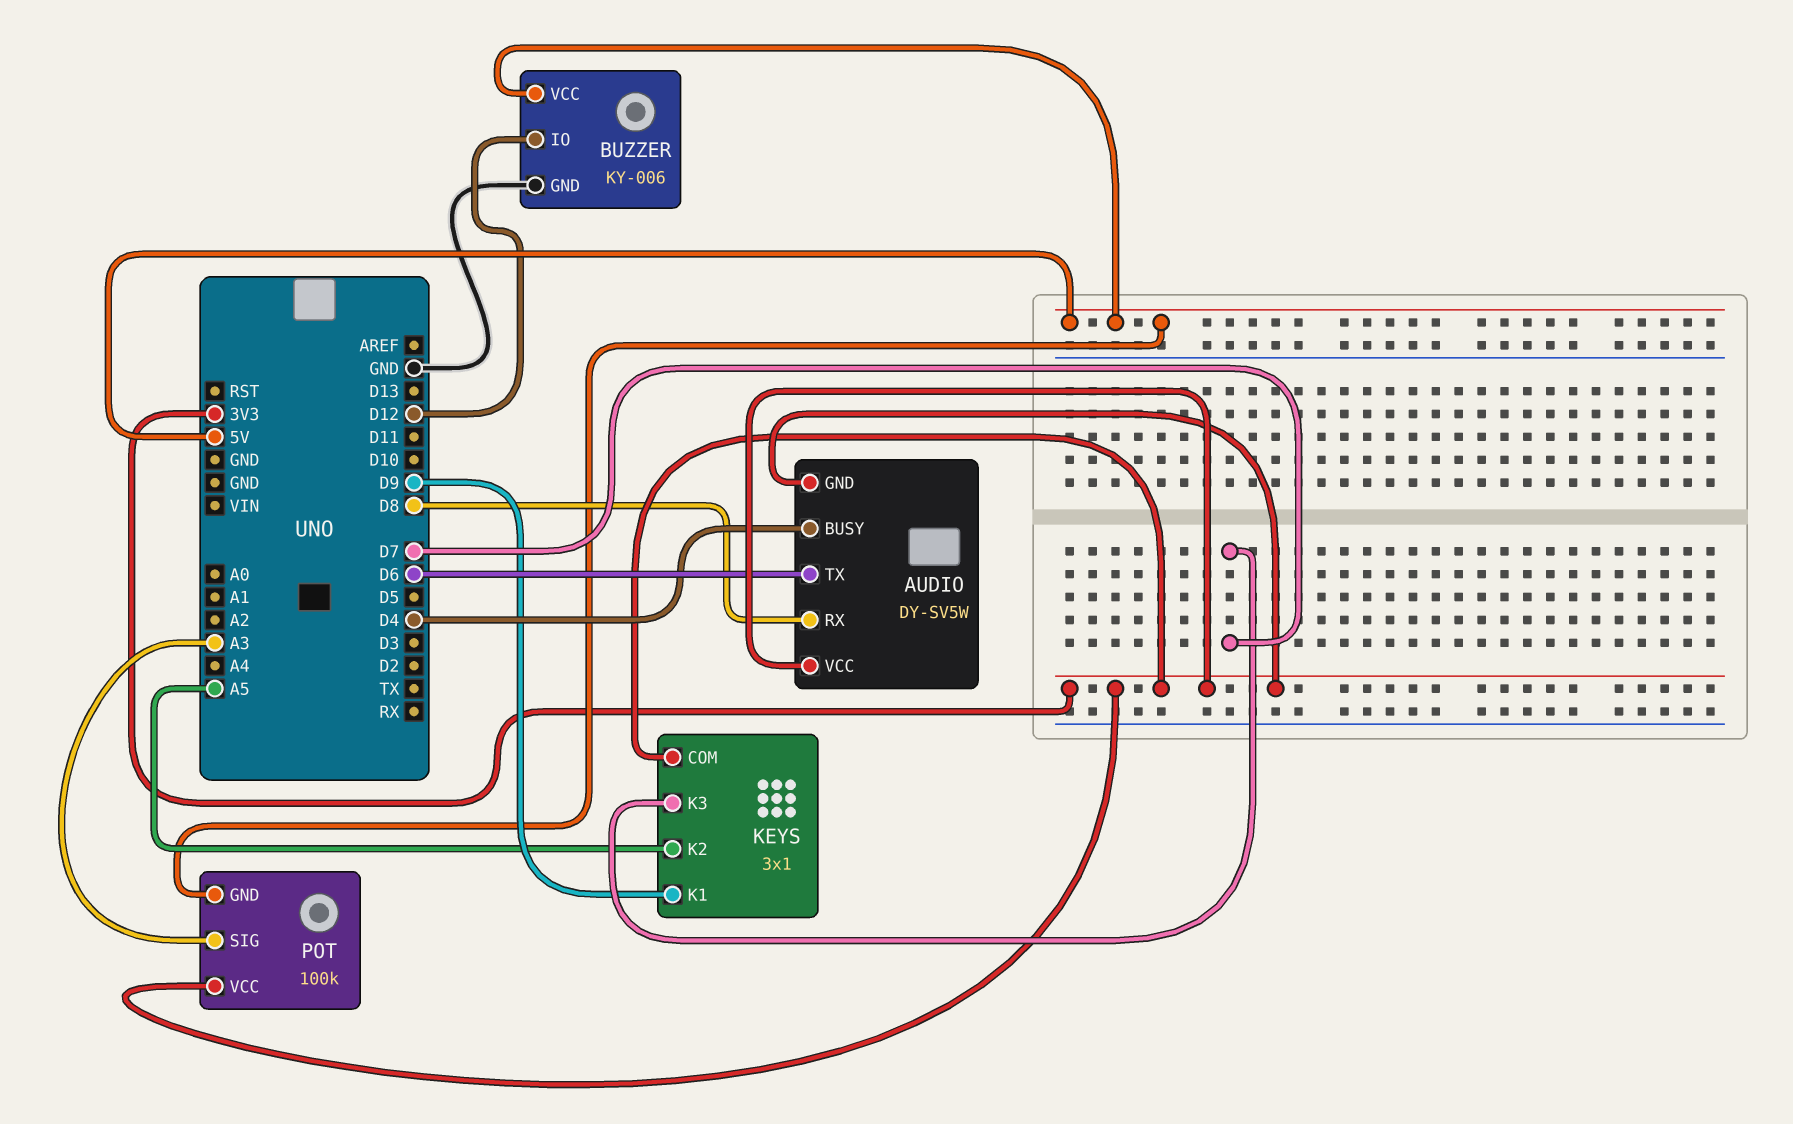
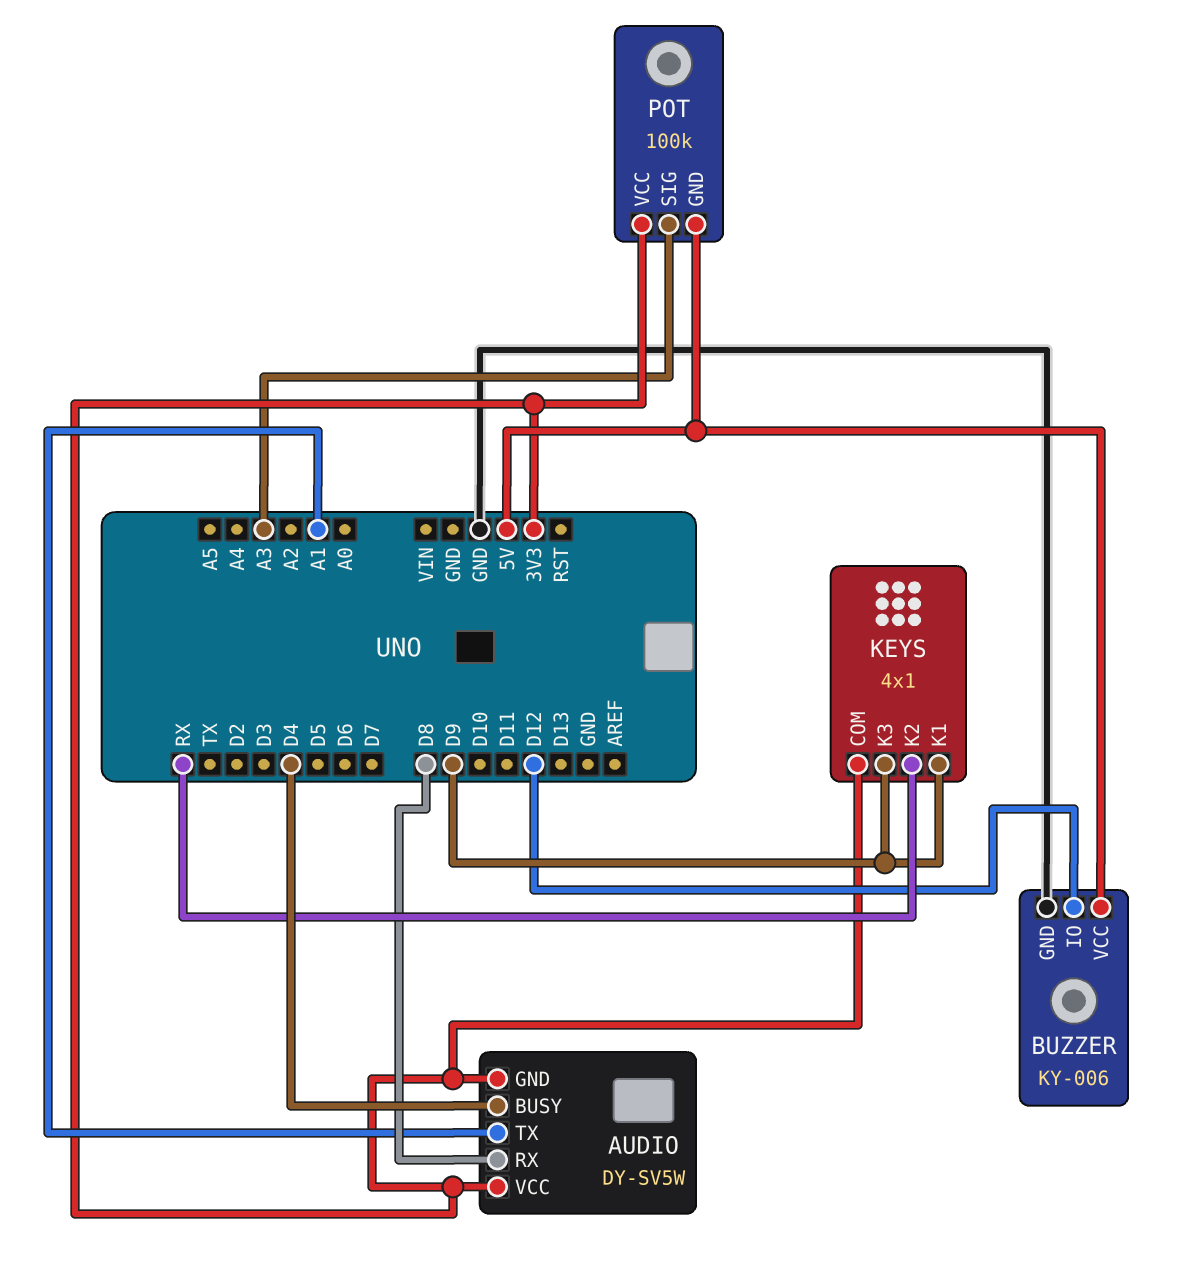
AUDIO pin TX: D6 -> A1
KEYS: 3x1 -> 4x1
KEYS pin K2: A5 -> RX
KEYS pin K3: D7 -> D9

